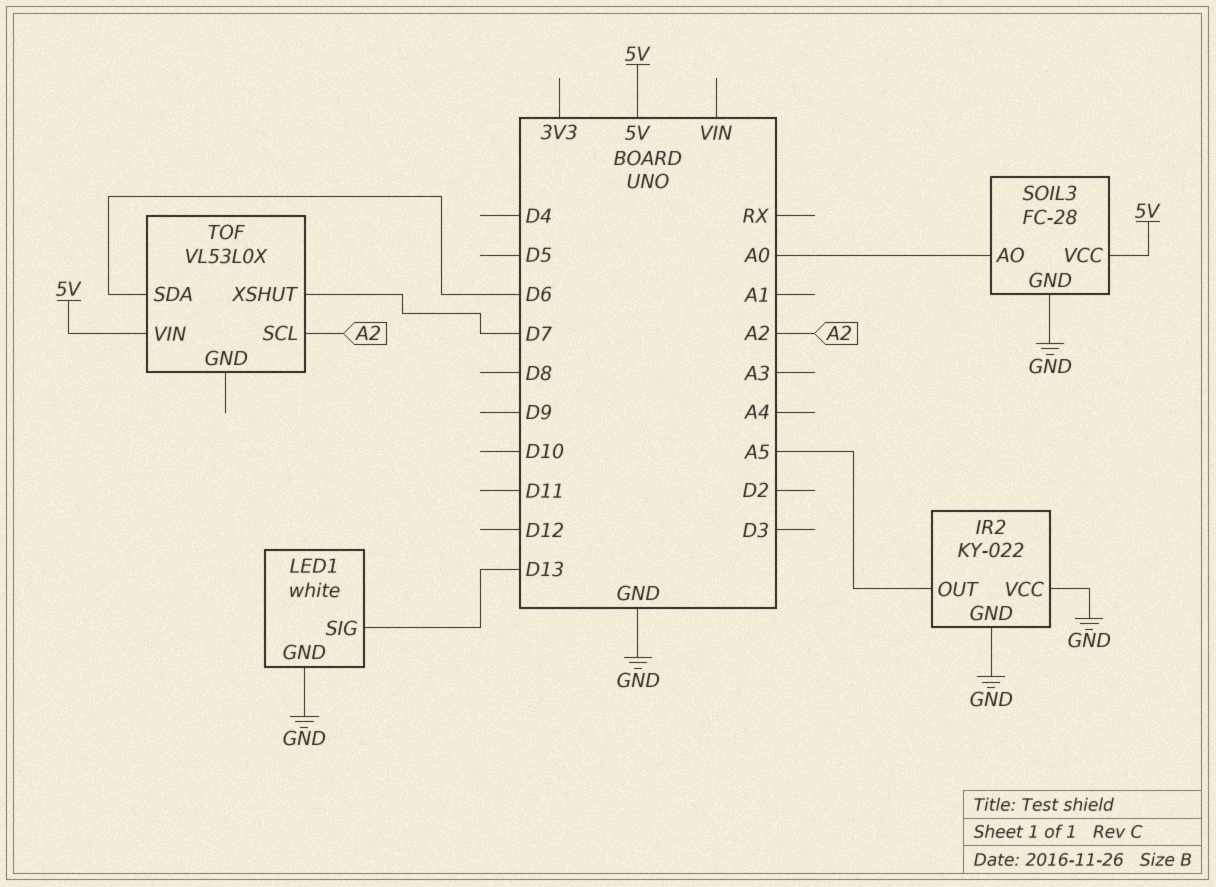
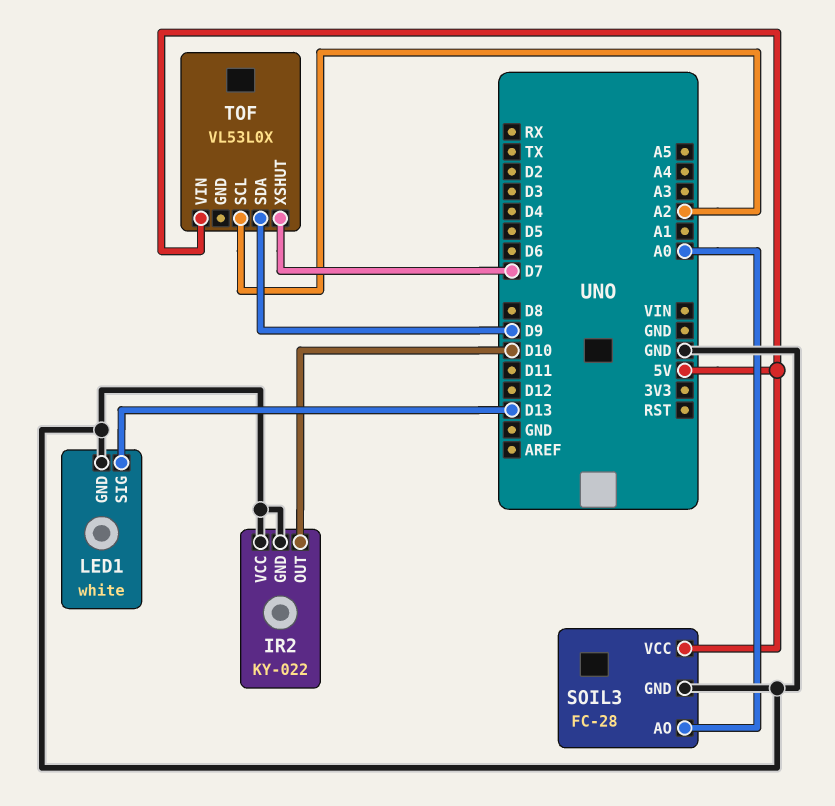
IR2 pin OUT: A5 -> D10
TOF pin SDA: D6 -> D9

